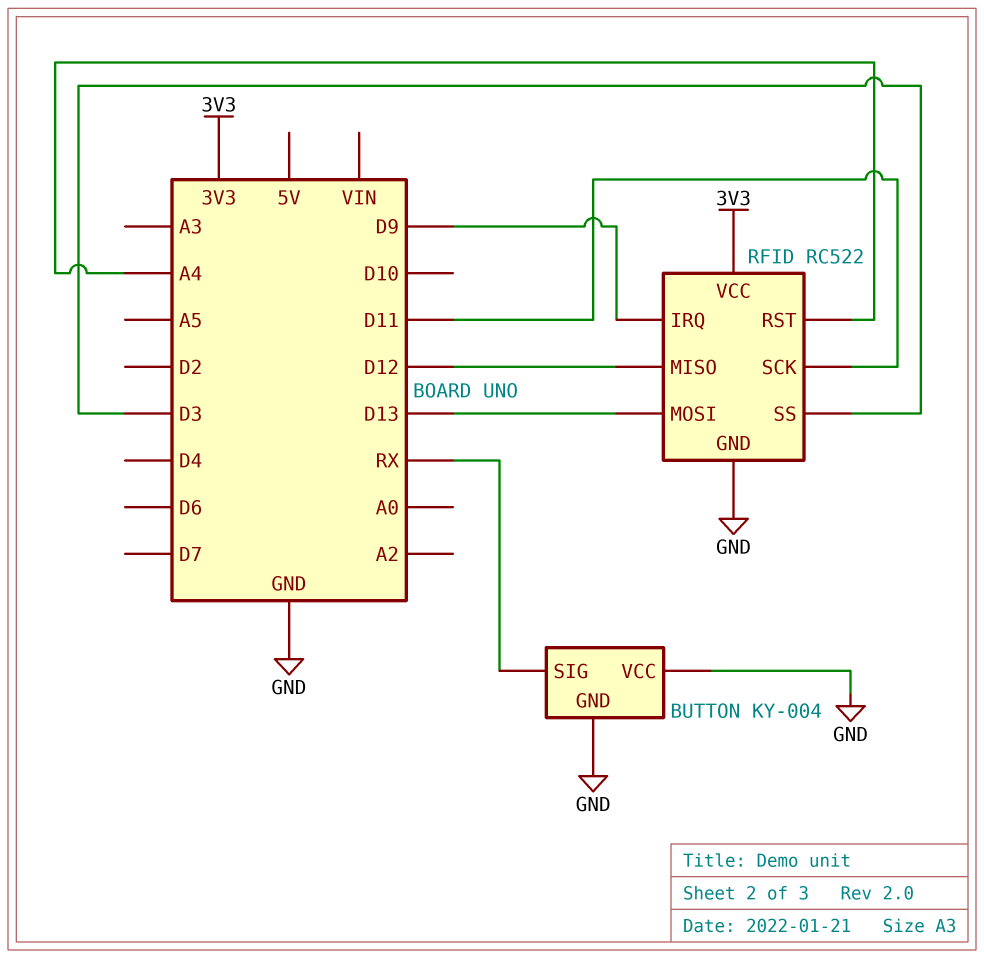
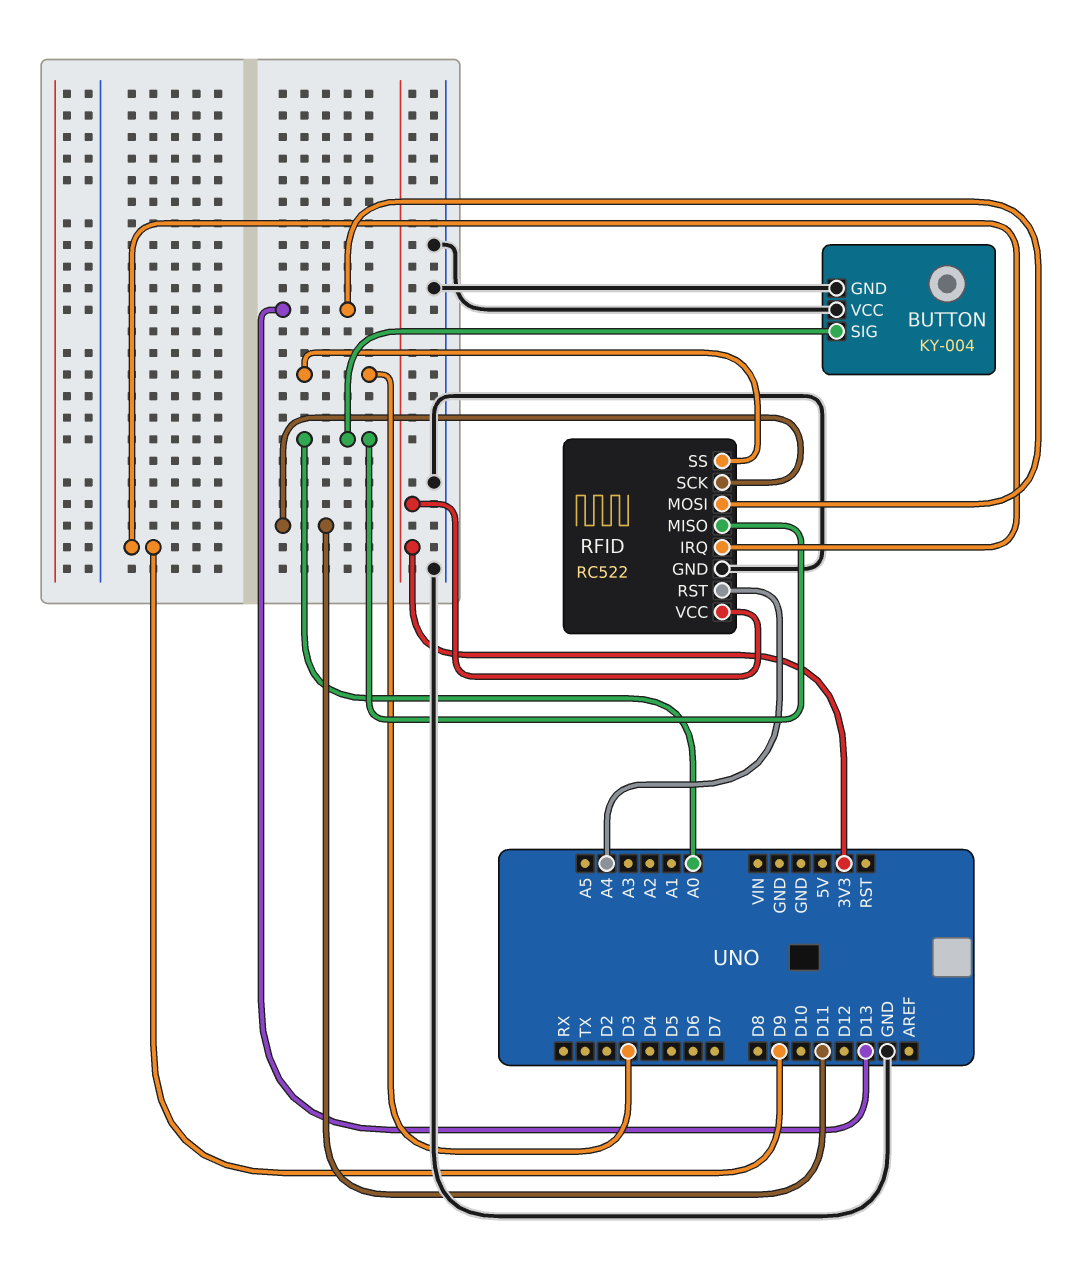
BUTTON pin SIG: RX -> A0
RFID pin MISO: D12 -> A0

